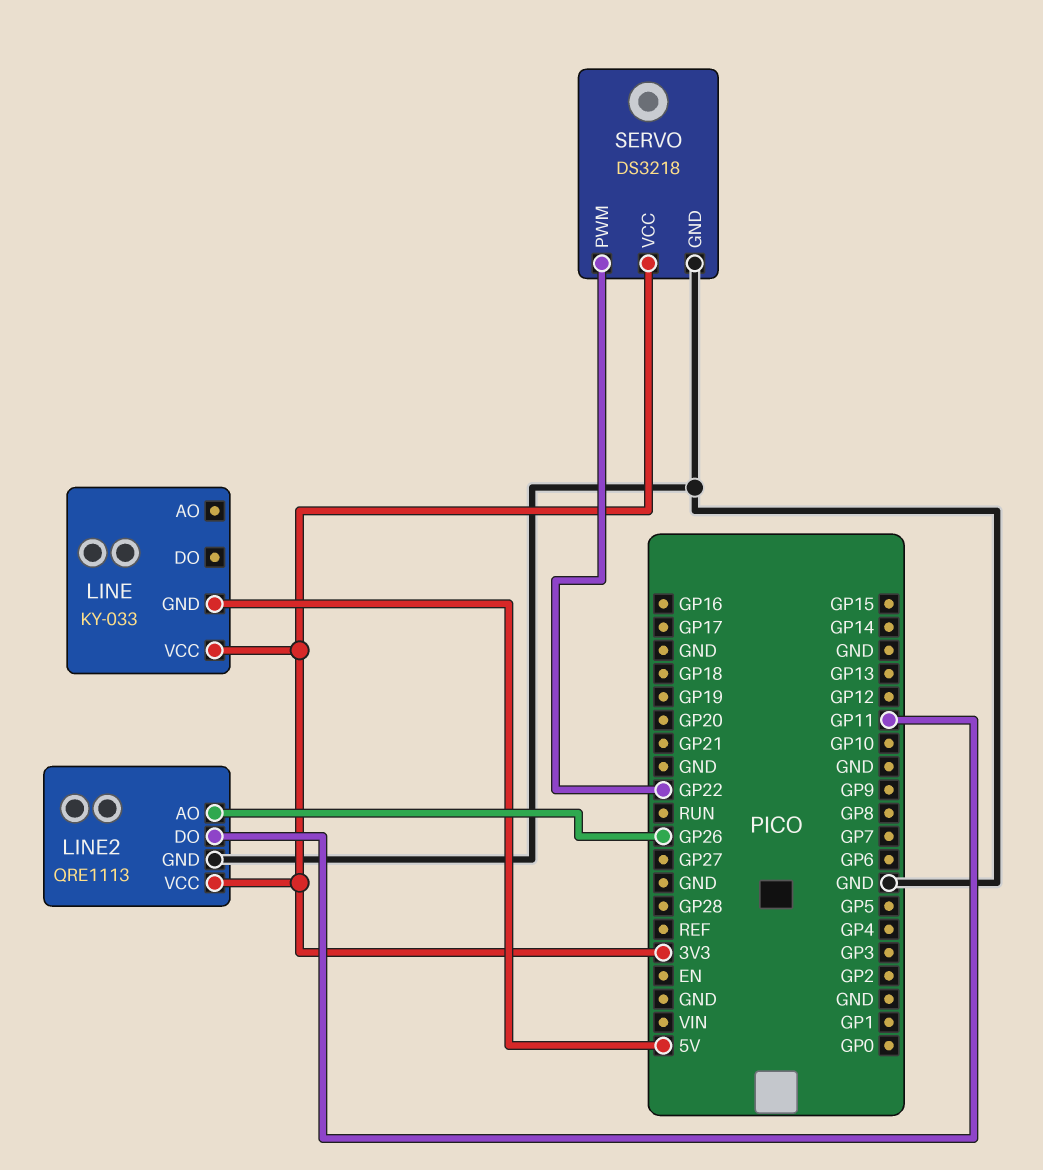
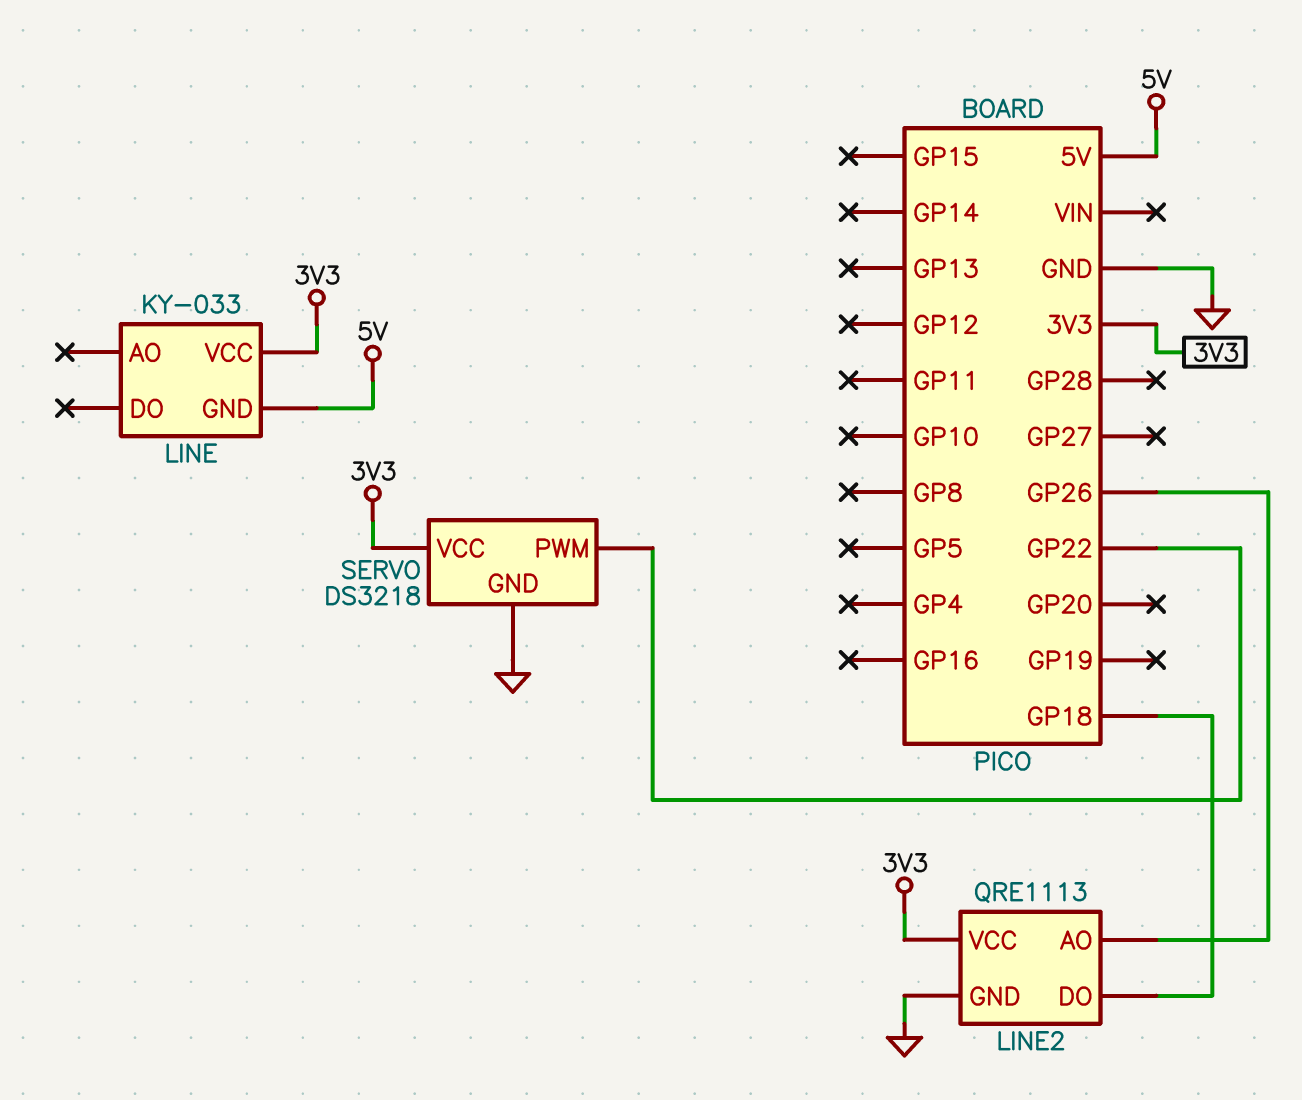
LINE2 pin DO: GP11 -> GP18

